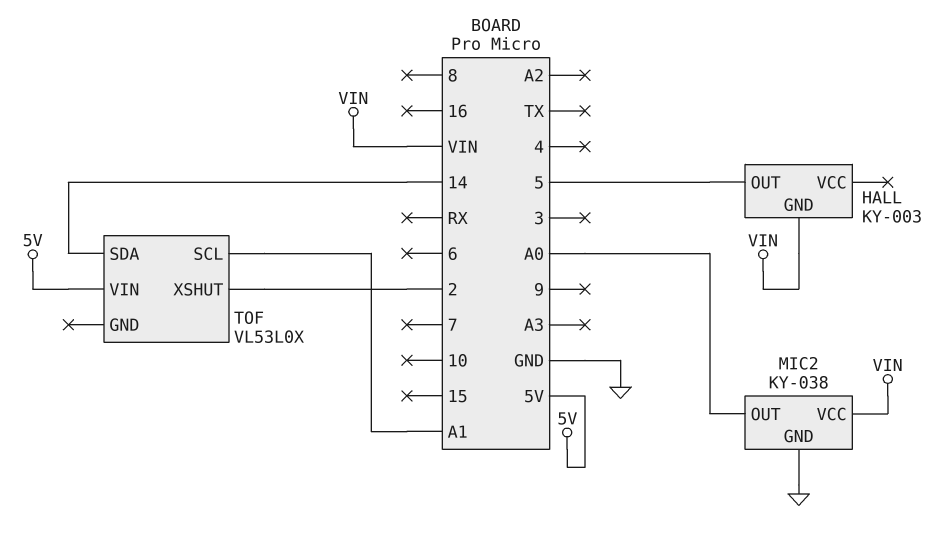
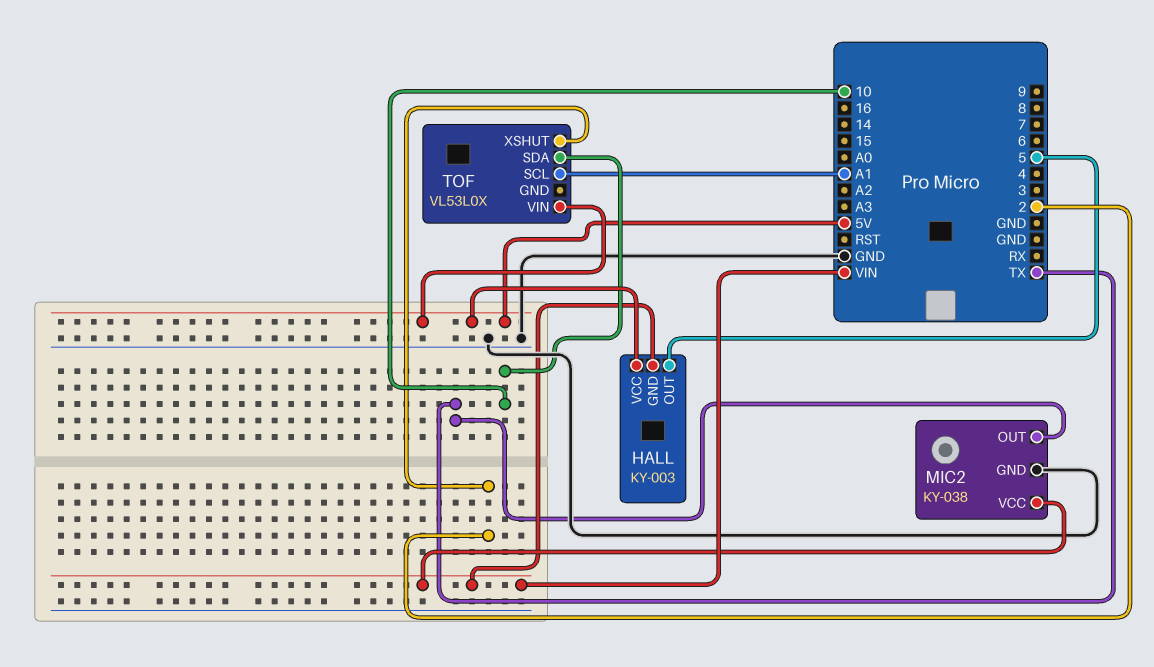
HALL pin VCC: none -> 5V
MIC2 pin OUT: A0 -> TX
TOF pin SDA: 14 -> 10

